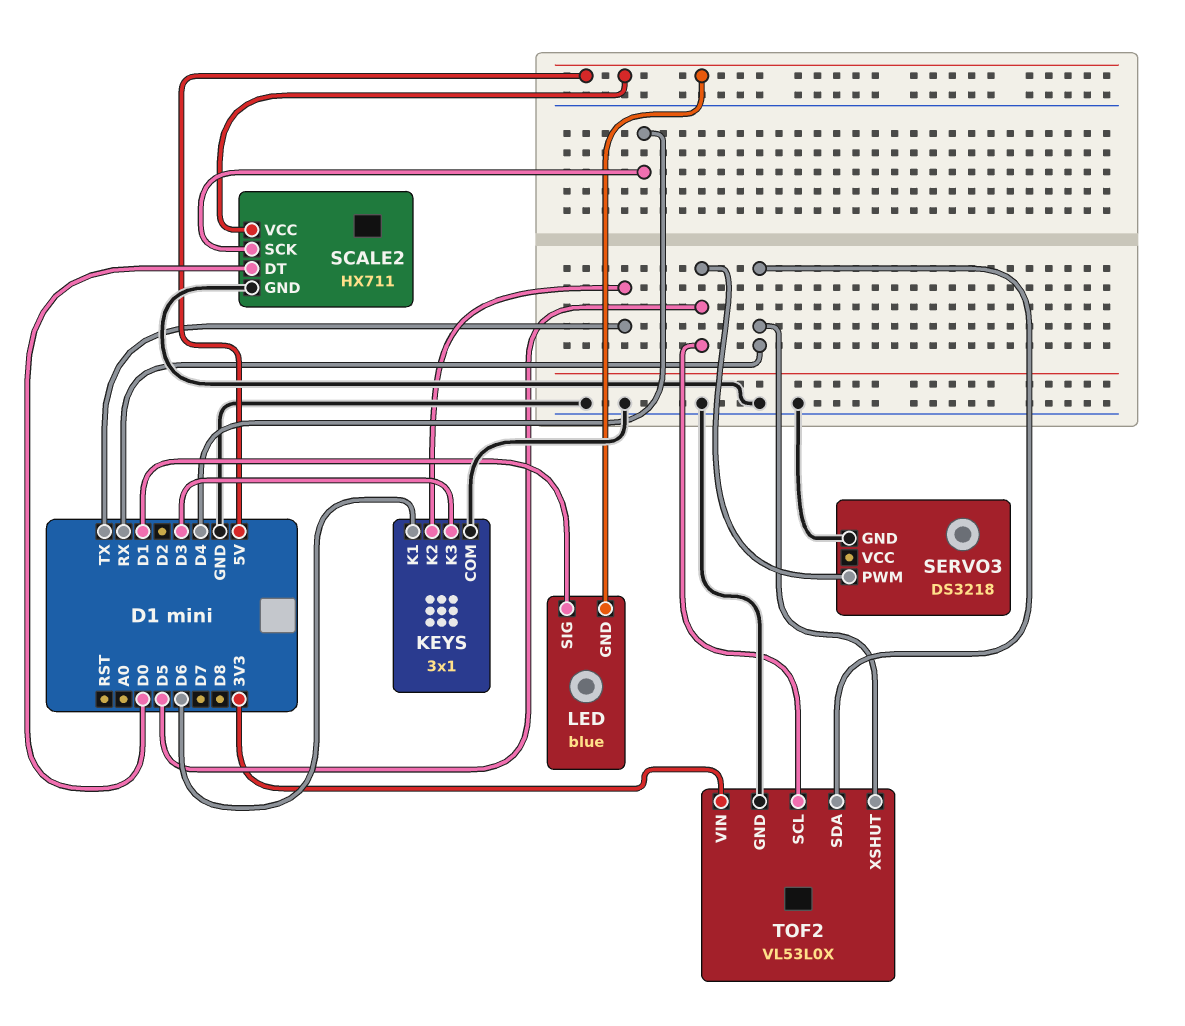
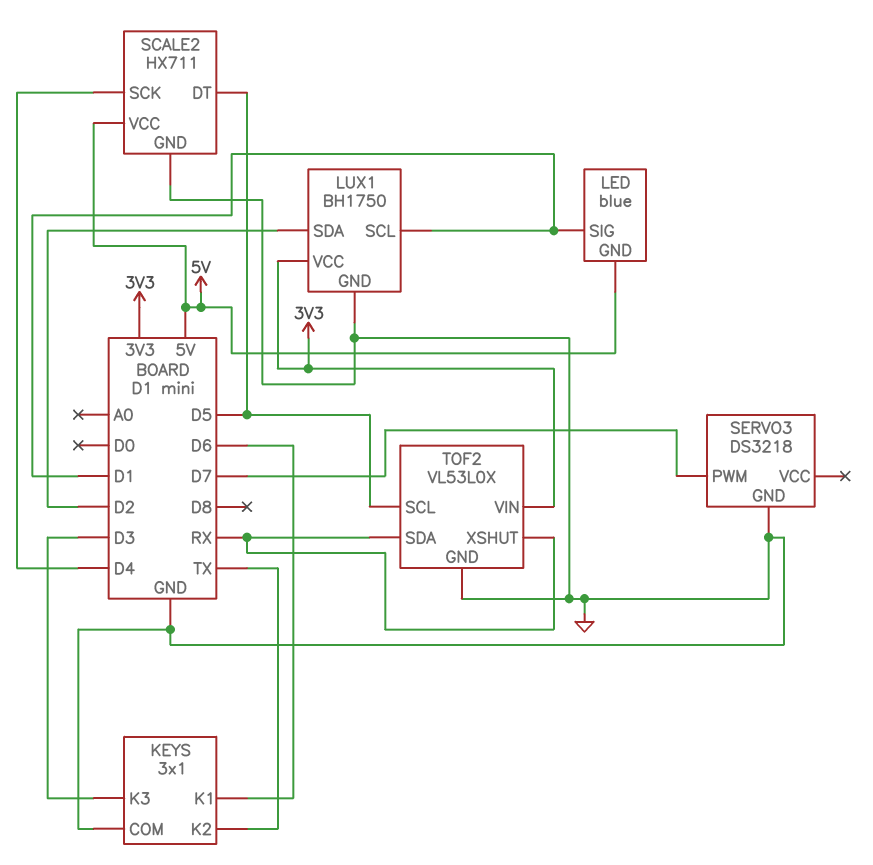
LUX1: none -> BH1750
LUX1 pin GND: none -> GND
LUX1 pin SCL: none -> D1
LUX1 pin SDA: none -> D2
LUX1 pin VCC: none -> 3V3
SCALE2 pin DT: D0 -> D5
SERVO3 pin PWM: D5 -> D7

